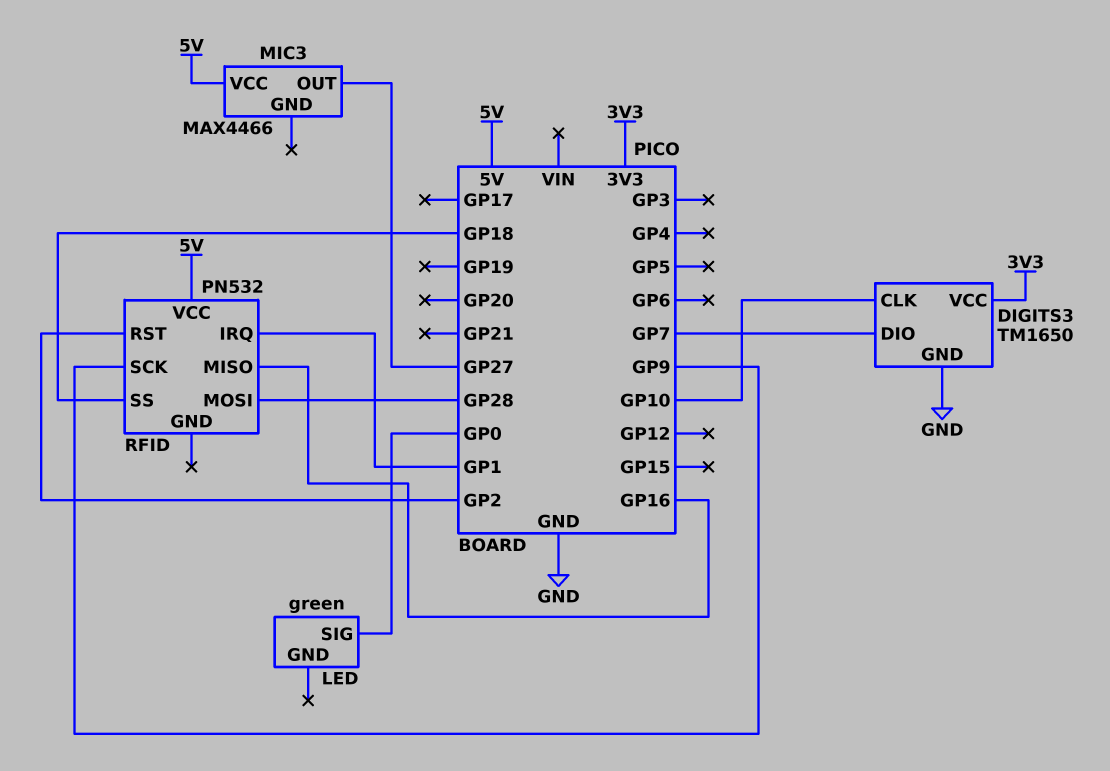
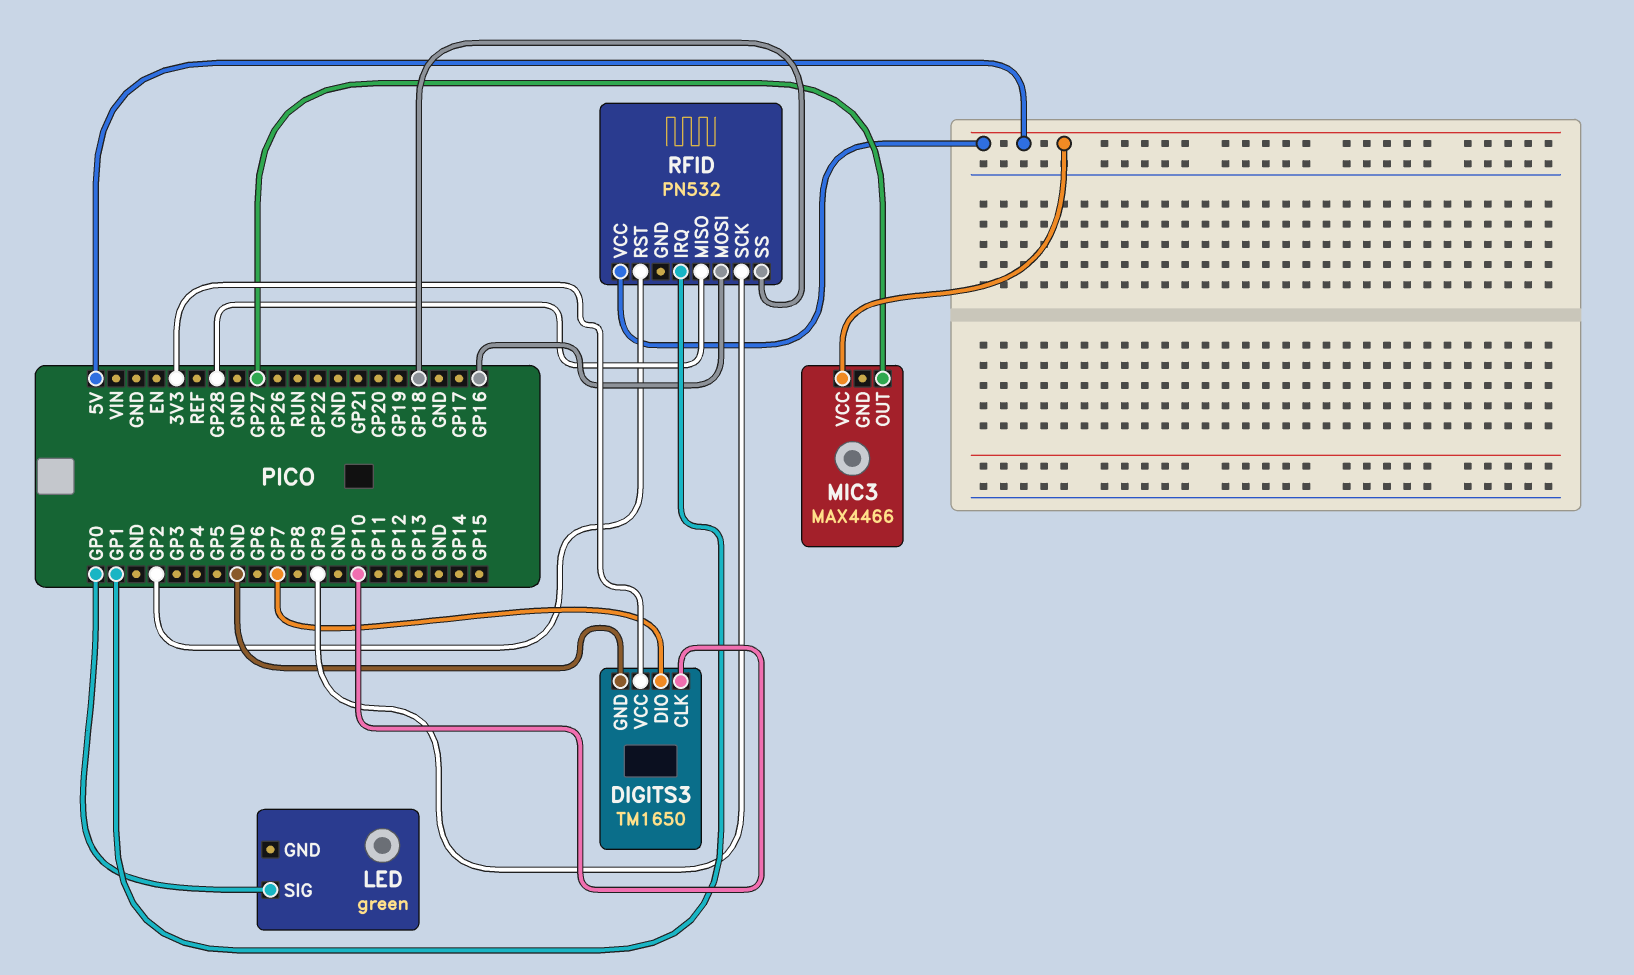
RFID pin MISO: GP16 -> GP28
RFID pin MOSI: GP28 -> GP16

